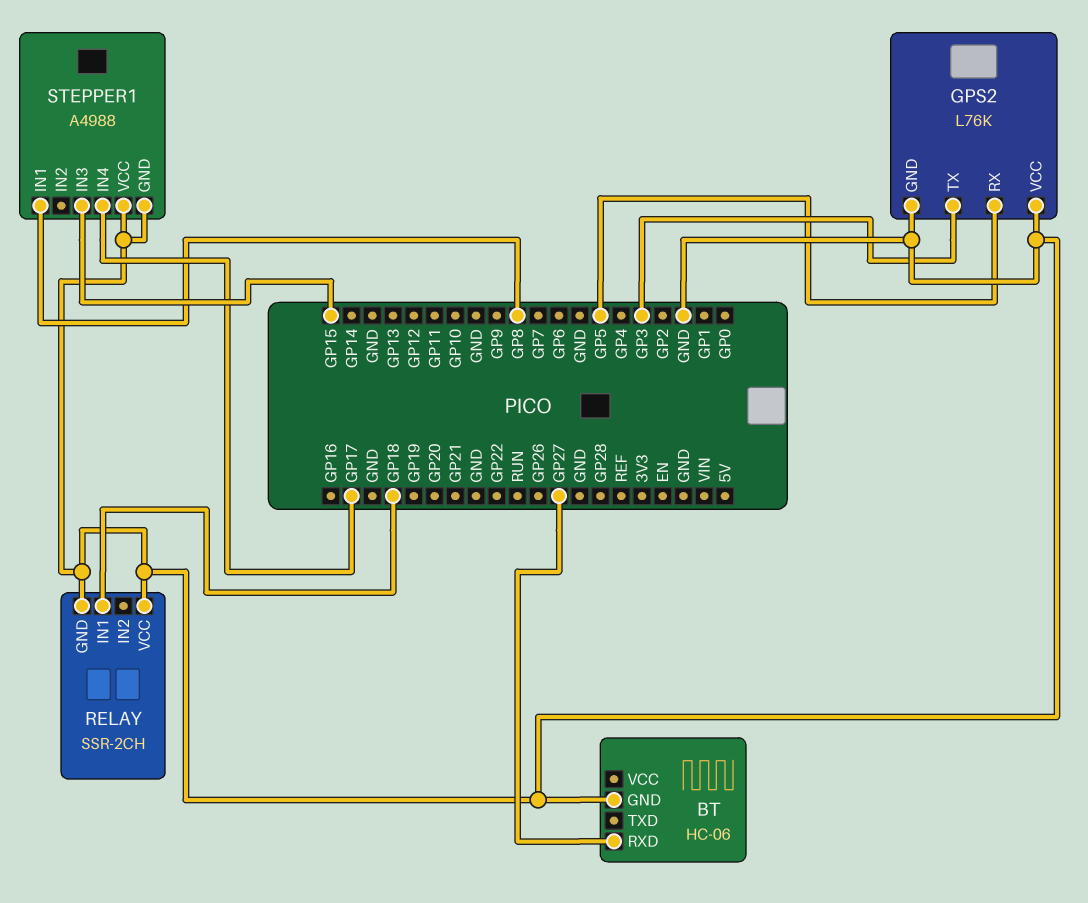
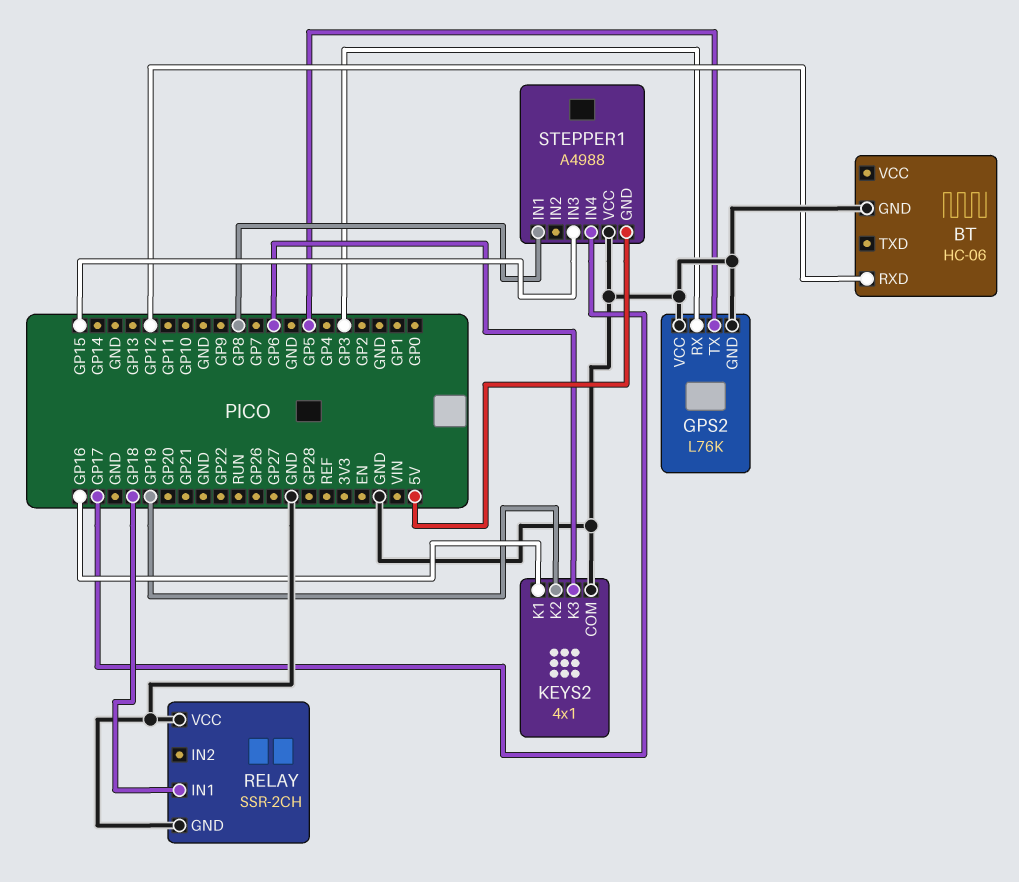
BT pin RXD: GP27 -> GP12
GPS2 pin RX: GP5 -> GP3
GPS2 pin TX: GP3 -> GP5
KEYS2: none -> 4x1
KEYS2 pin COM: none -> GND
KEYS2 pin K1: none -> GP16
KEYS2 pin K2: none -> GP19
KEYS2 pin K3: none -> GP6
STEPPER1 pin GND: GND -> 5V

